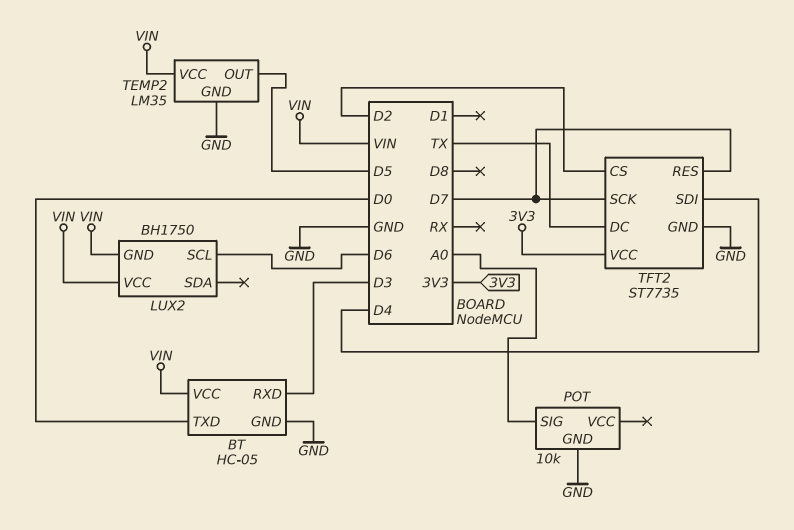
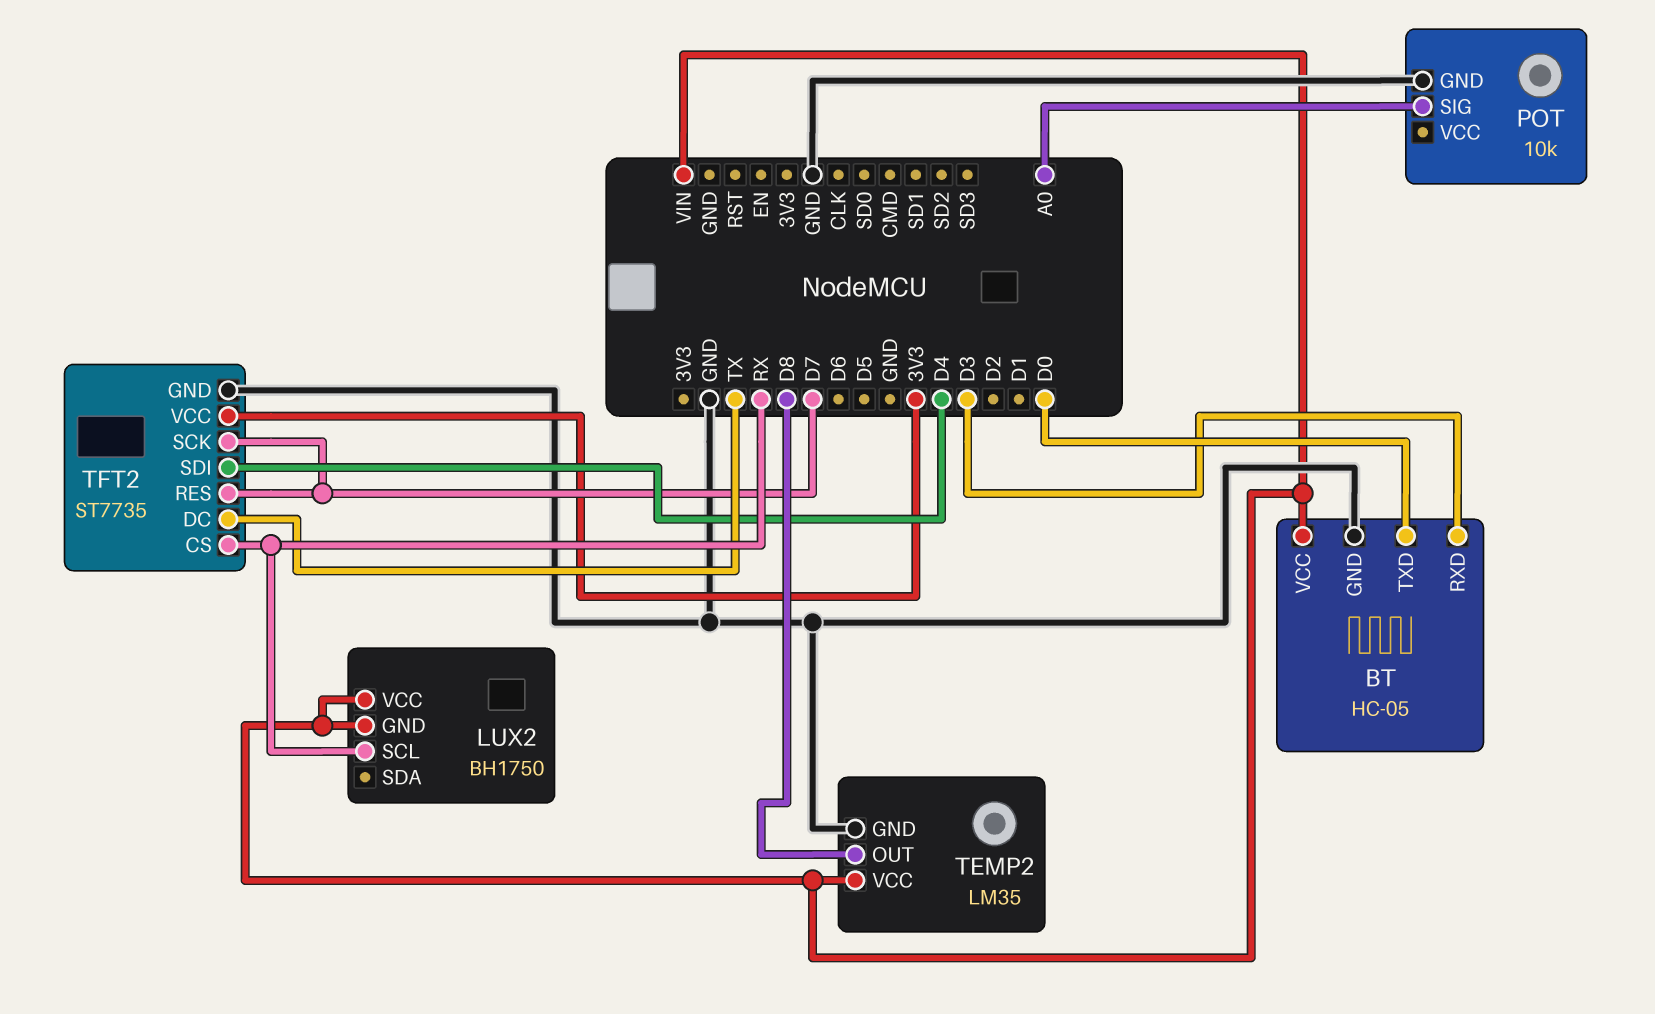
LUX2 pin SCL: D6 -> RX
TEMP2 pin OUT: D5 -> D8
TFT2 pin CS: D2 -> RX

